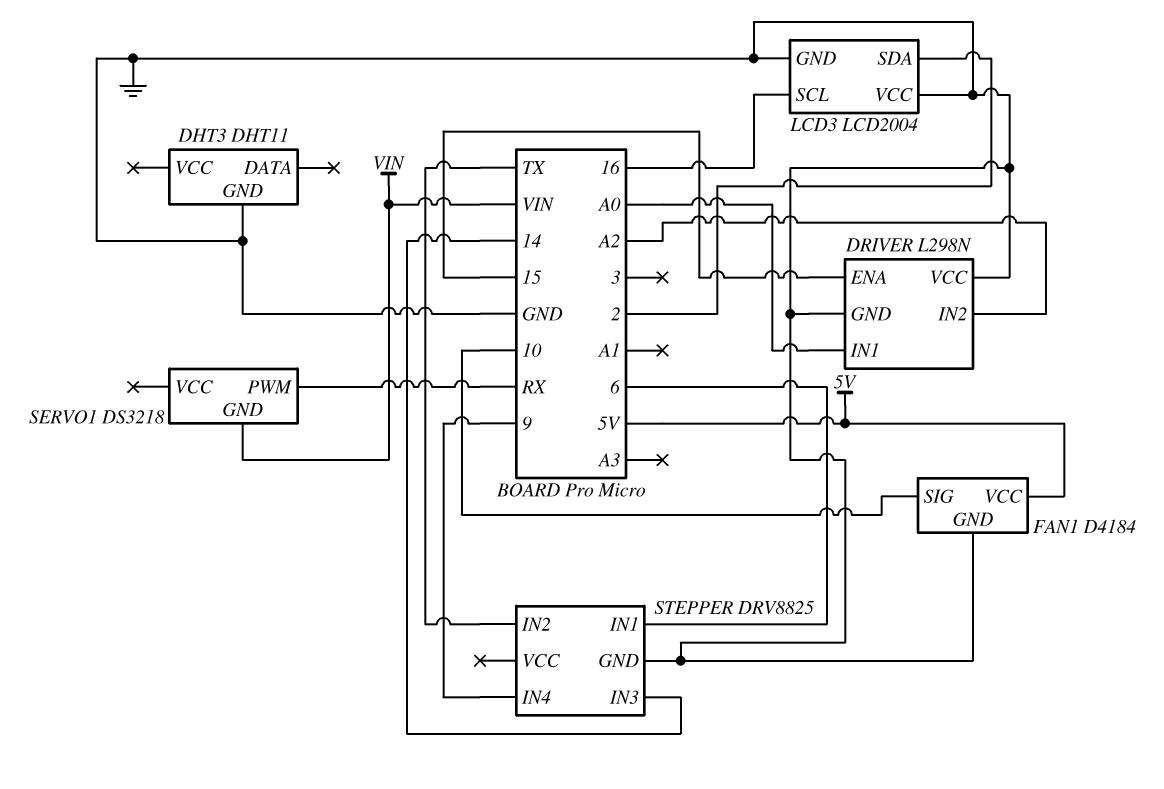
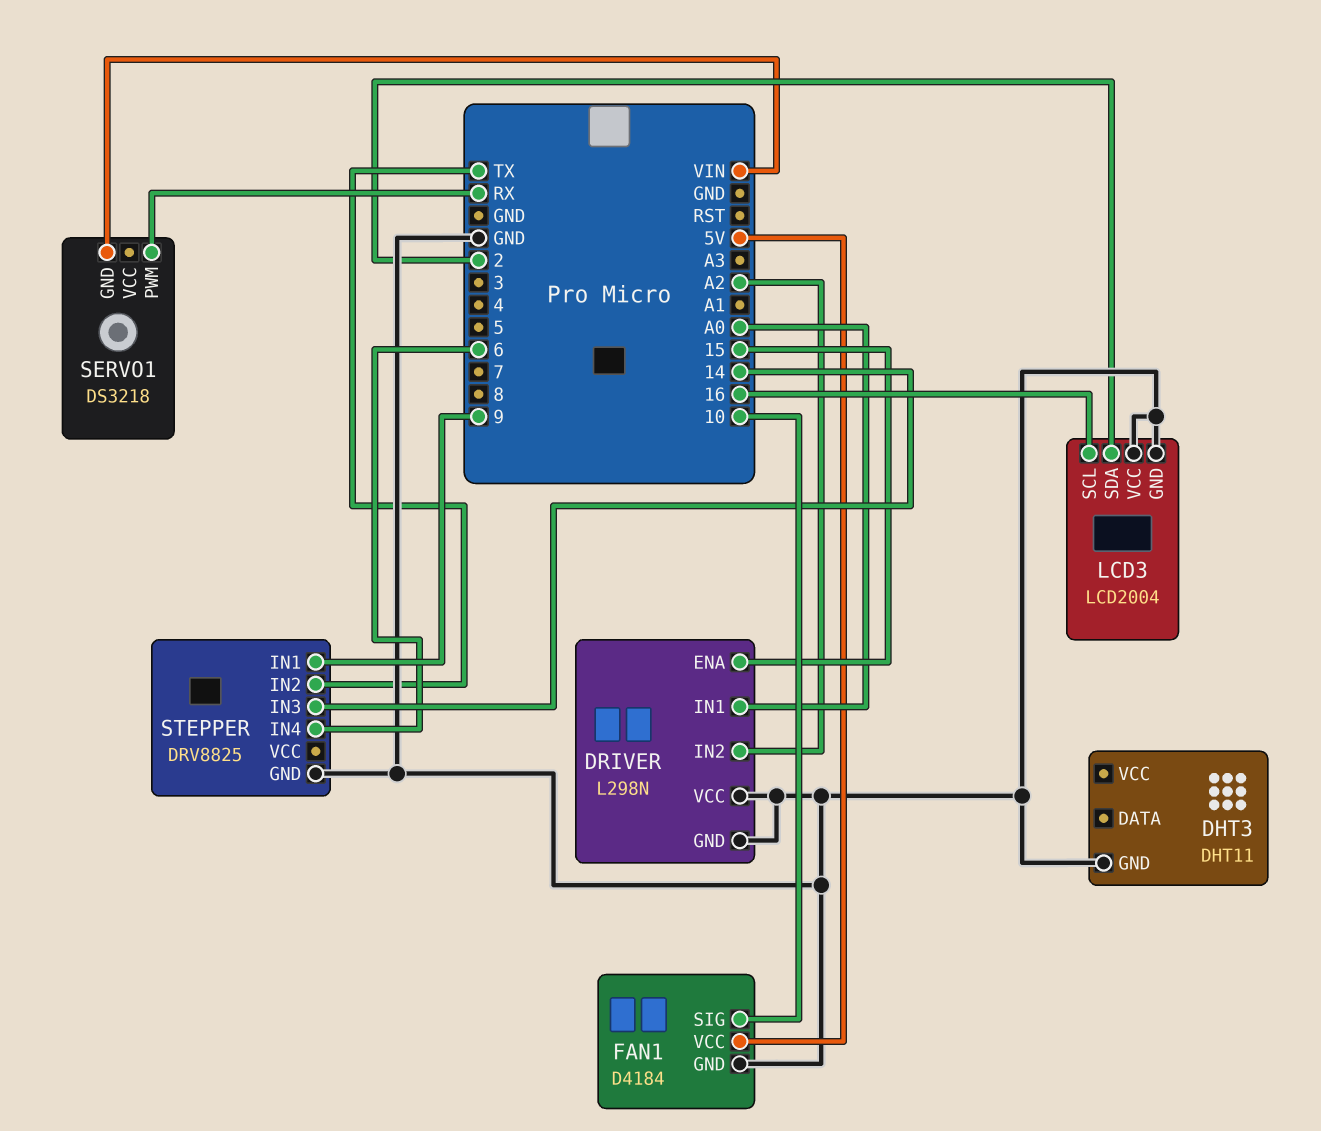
STEPPER pin IN1: 6 -> 9
STEPPER pin IN4: 9 -> 6

